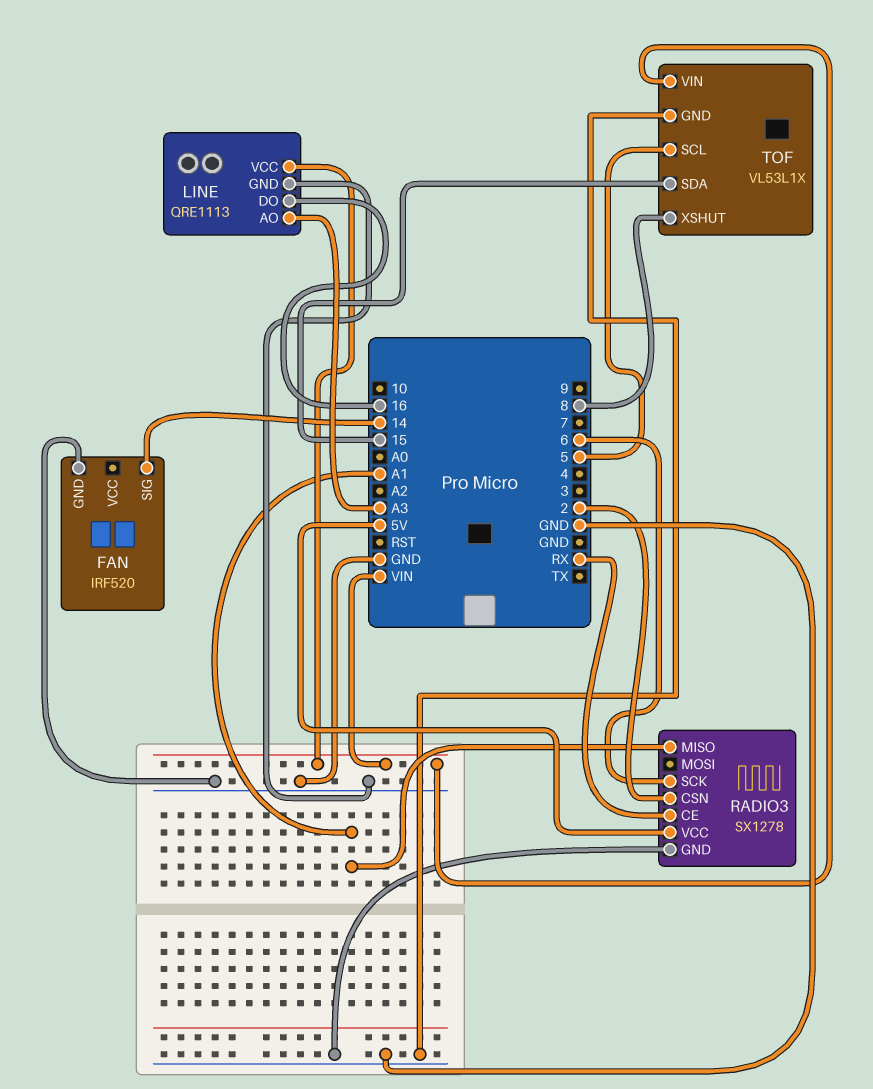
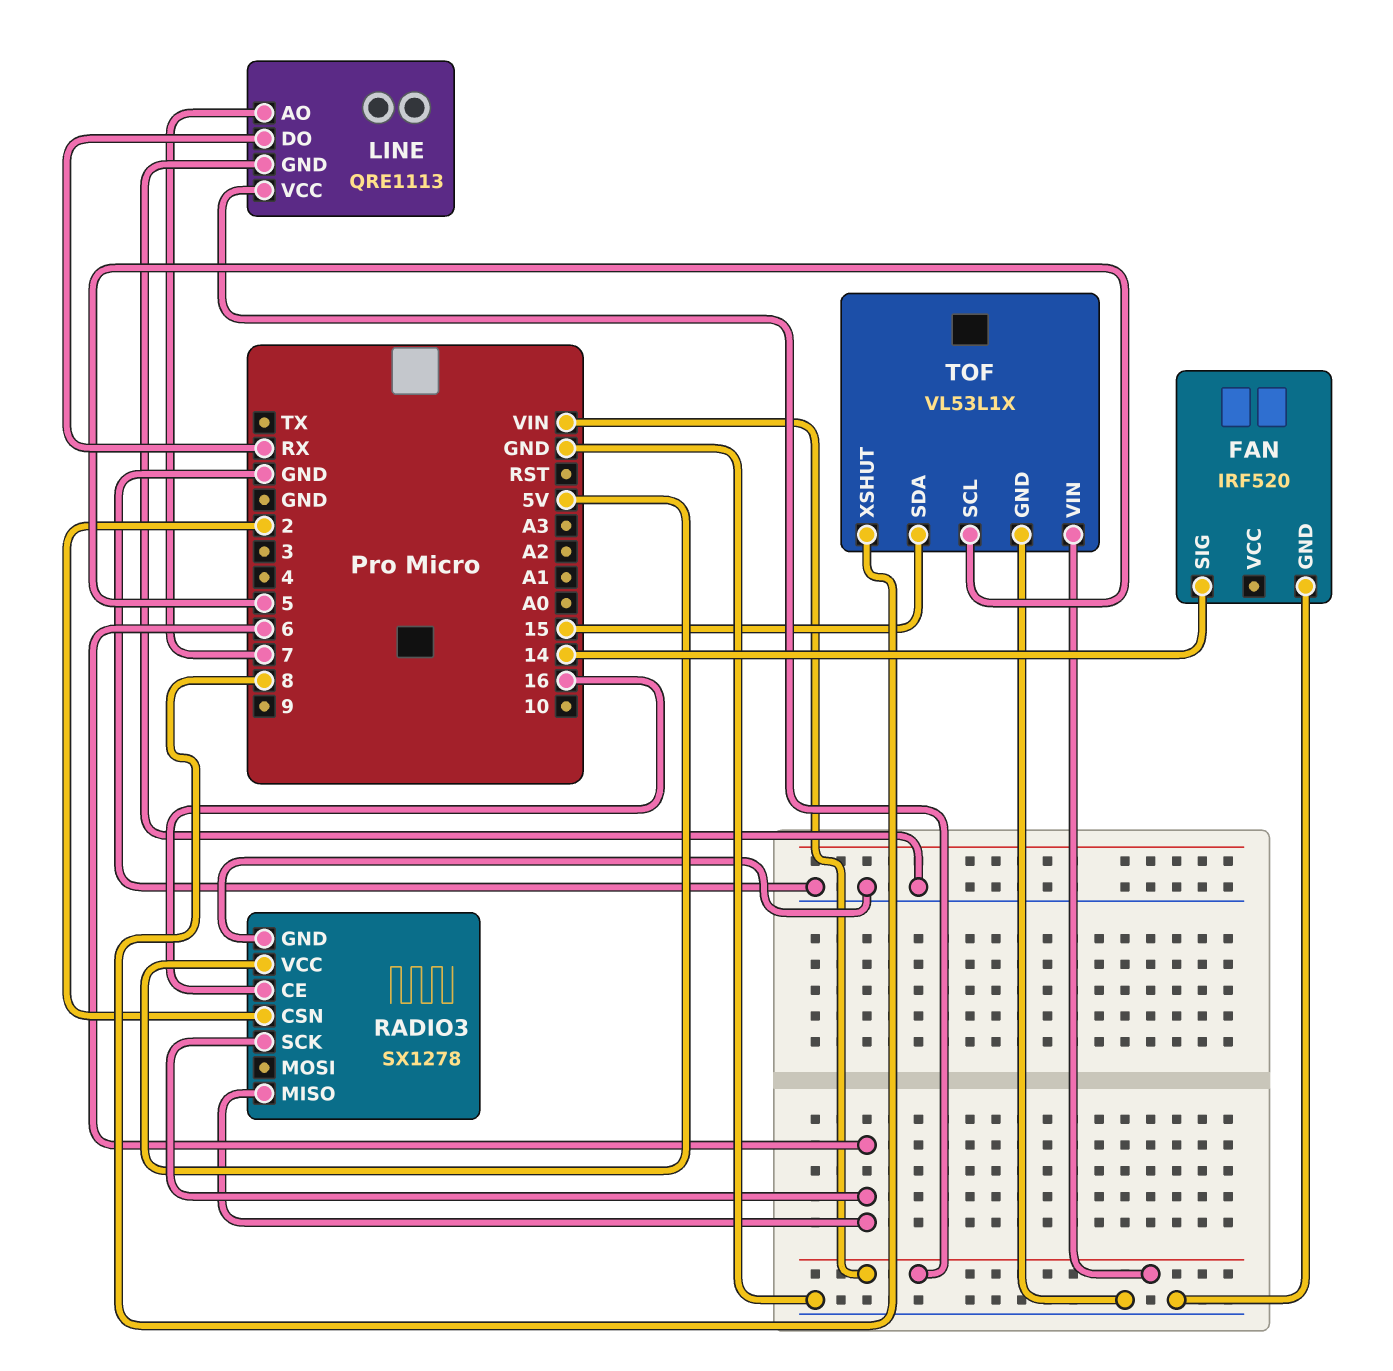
LINE pin AO: A3 -> 7
LINE pin DO: 16 -> RX
RADIO3 pin CE: RX -> 16
RADIO3 pin MISO: A1 -> 6

